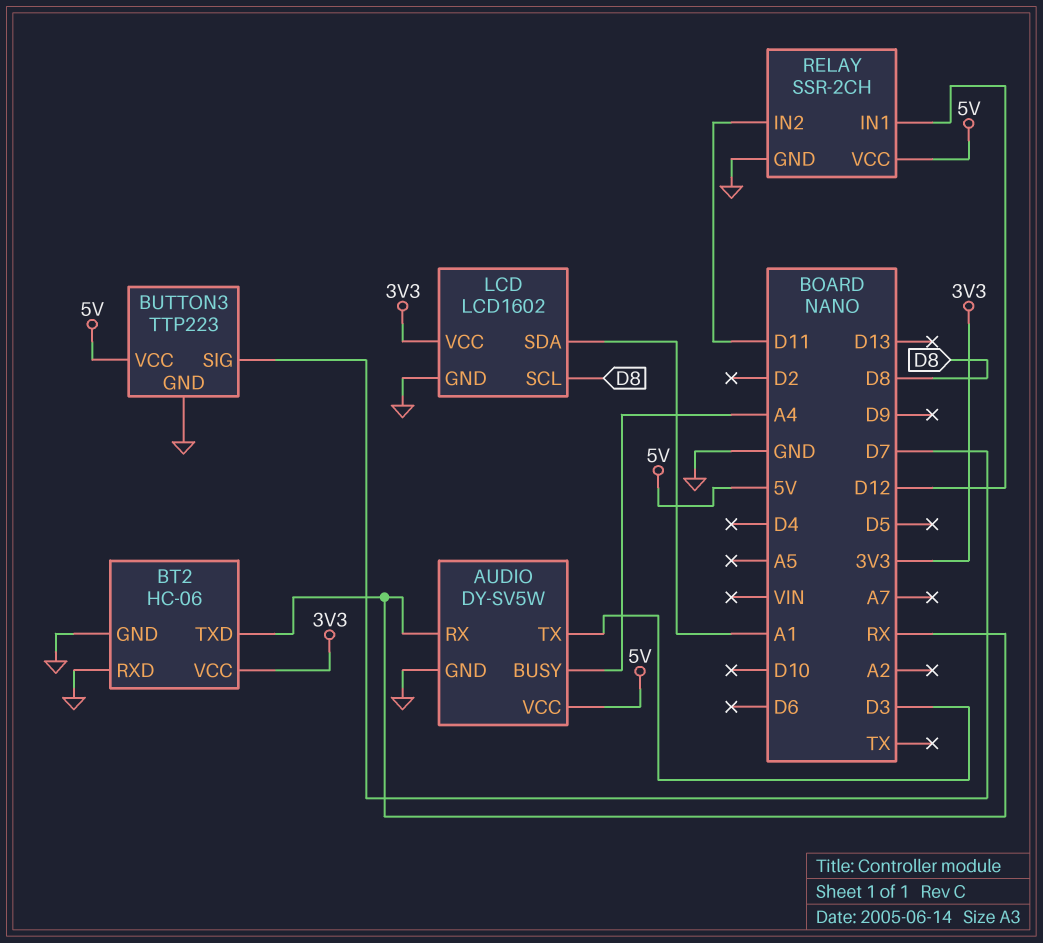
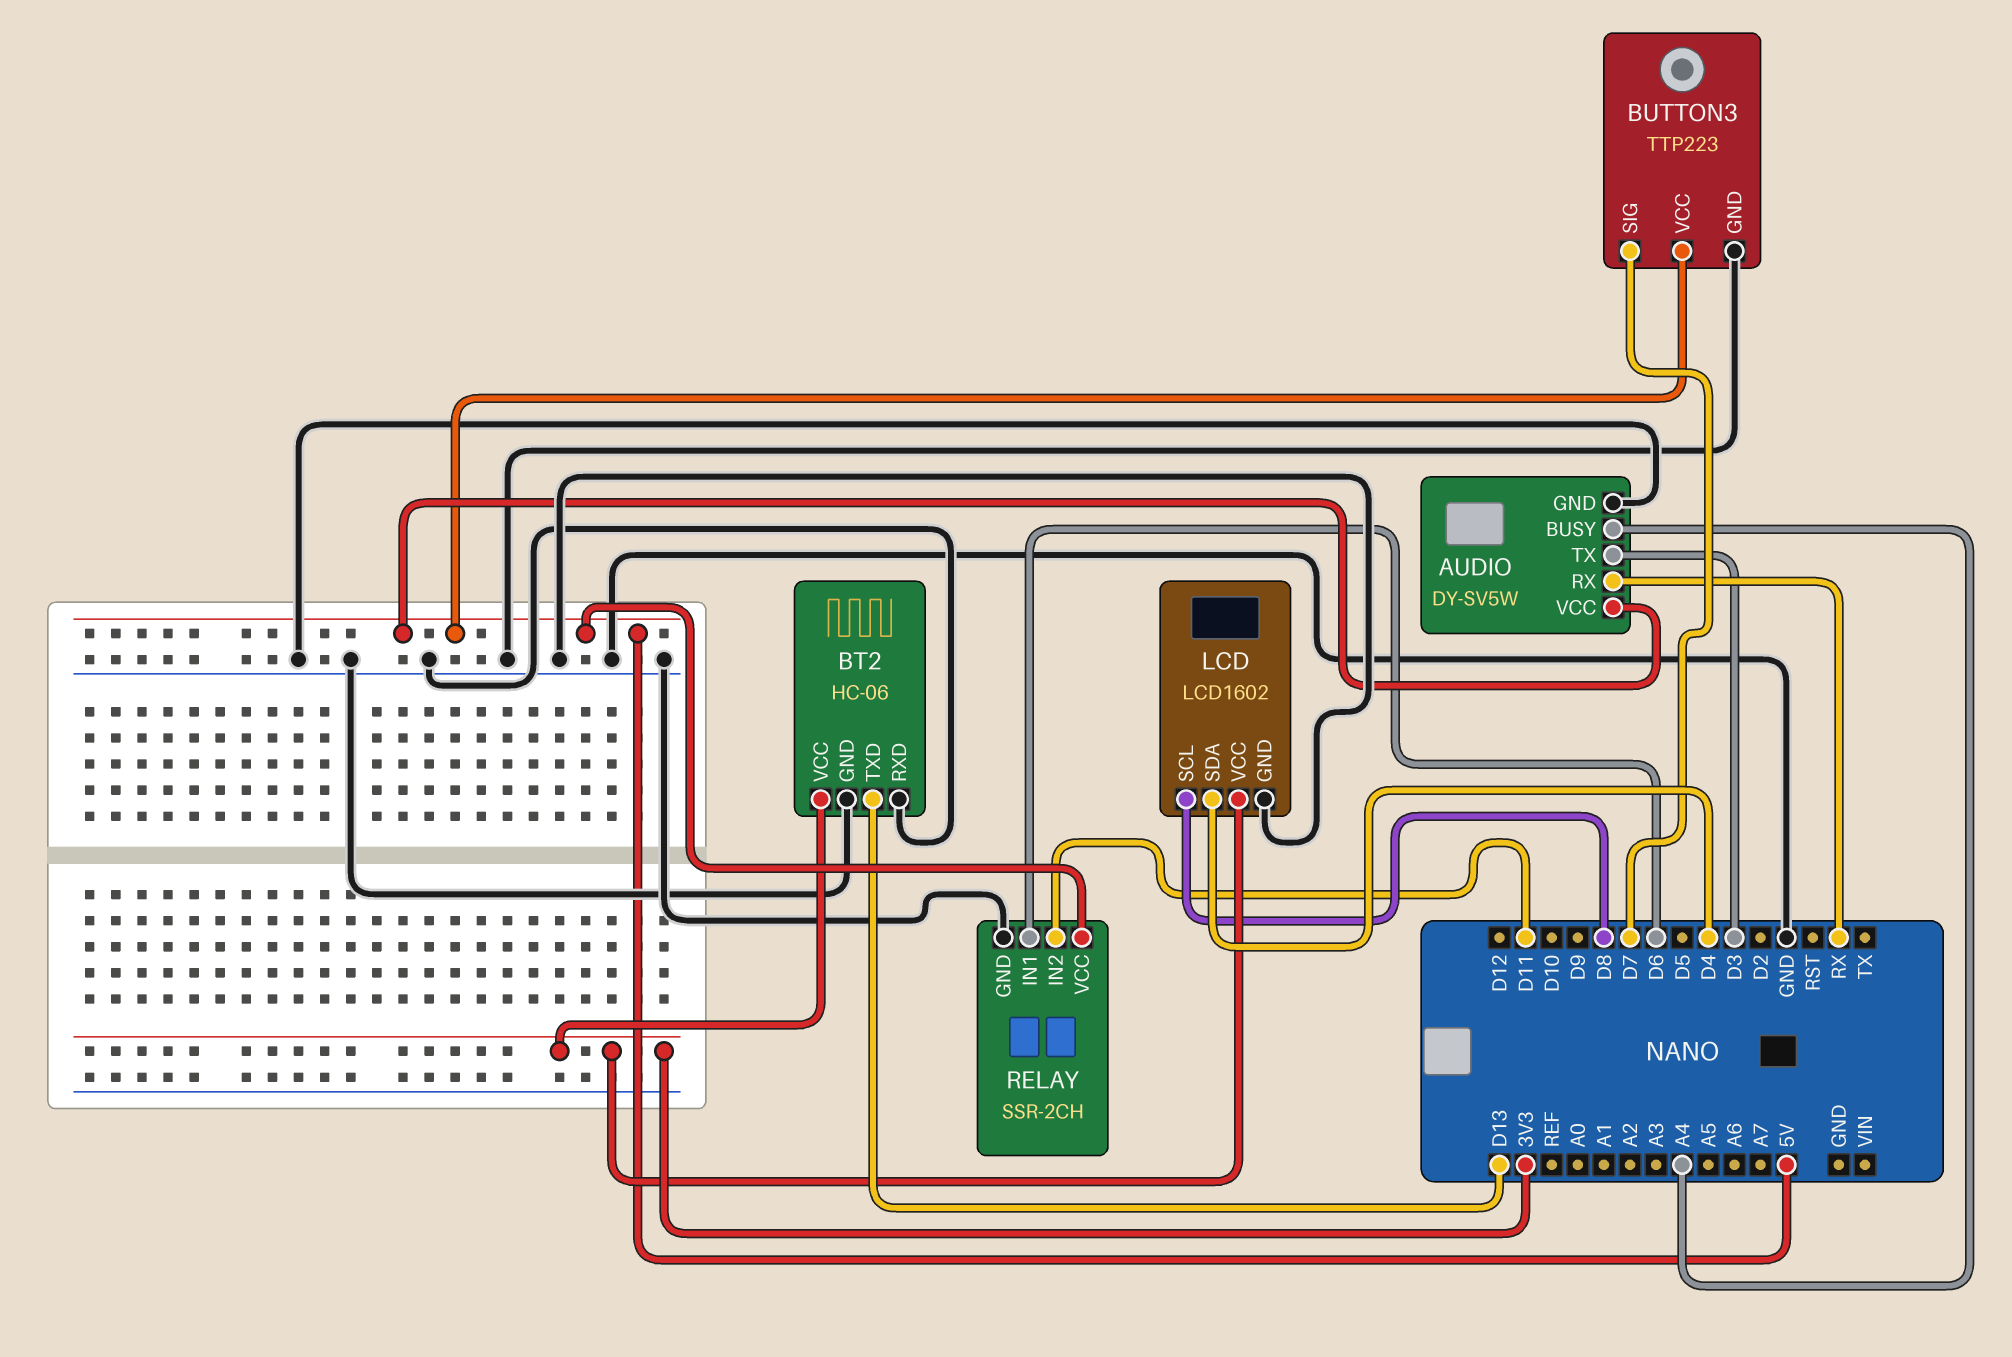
BT2 pin TXD: RX -> D13
LCD pin SDA: A1 -> D4
RELAY pin IN1: D12 -> D6

